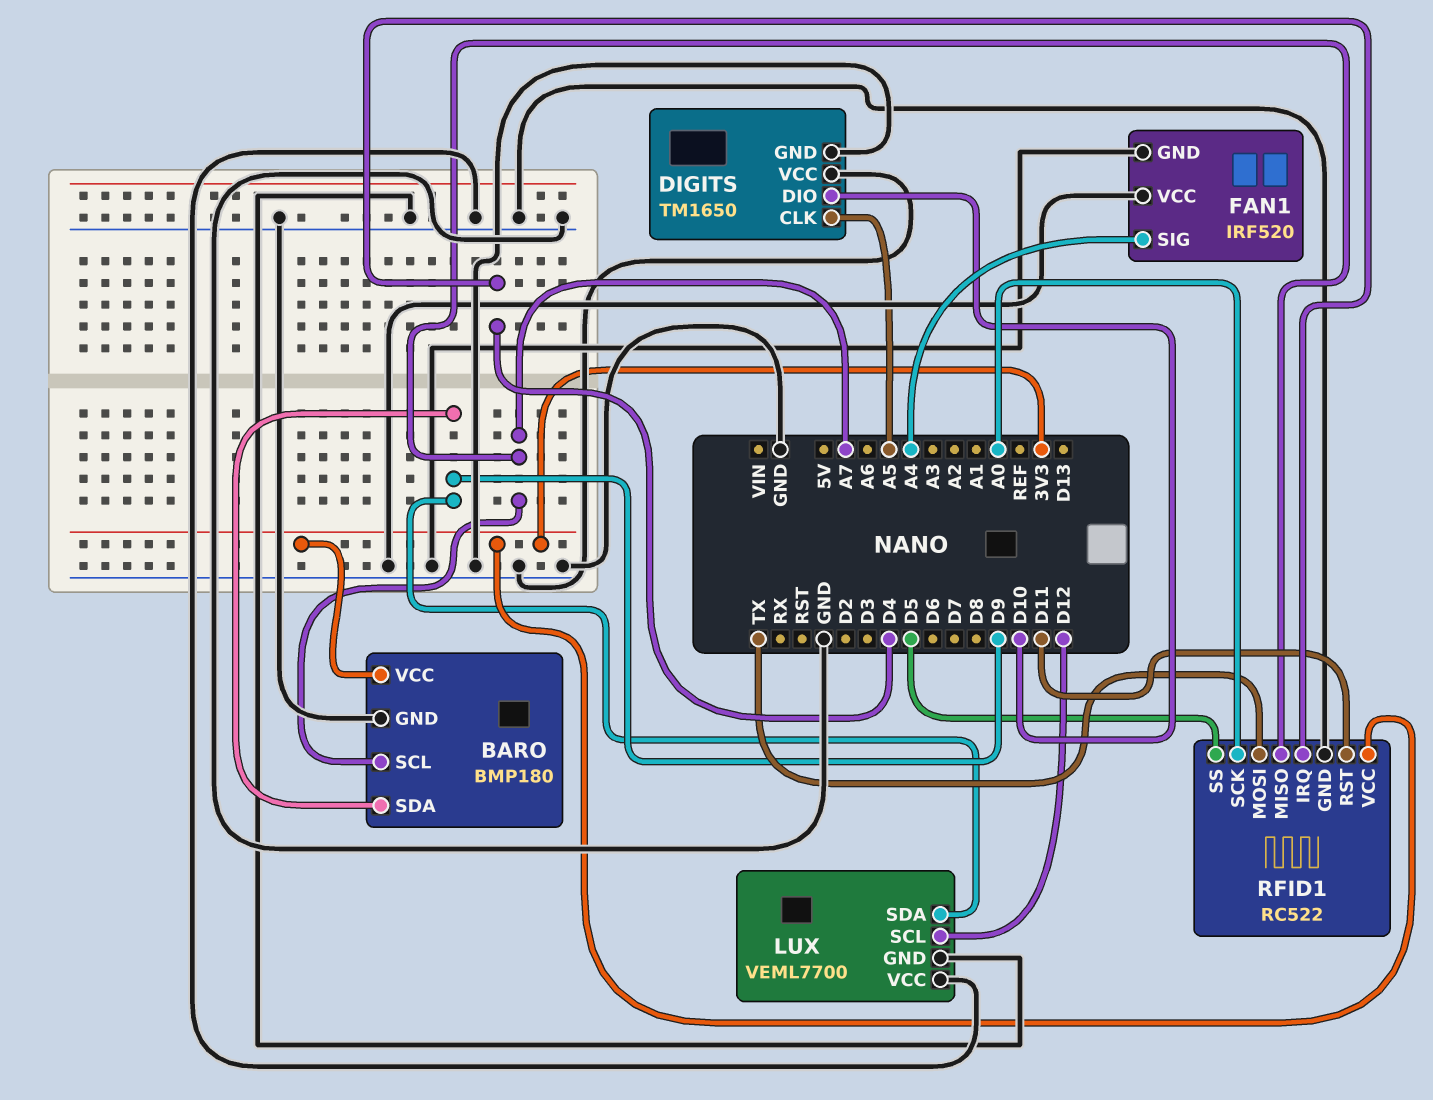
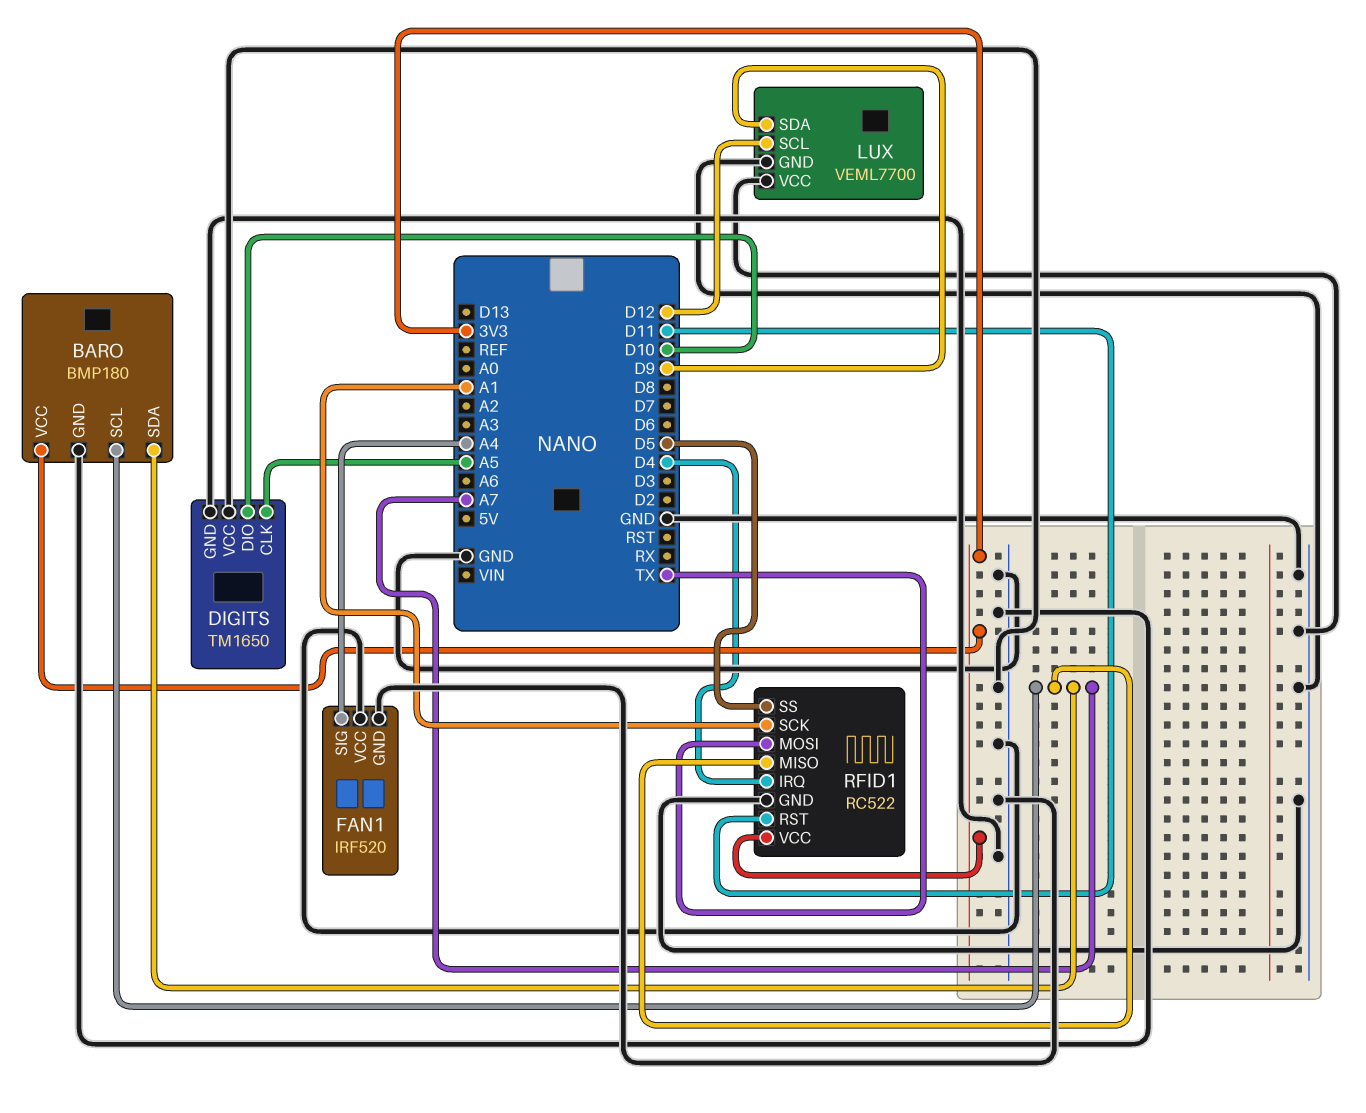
BARO pin SDA: D9 -> A7
RFID1 pin SCK: A0 -> A1

